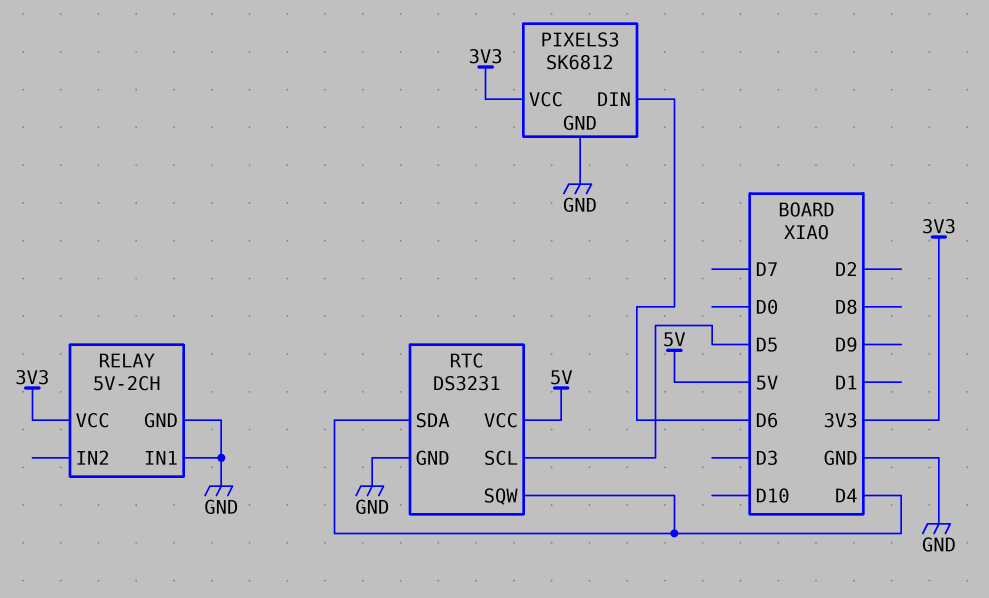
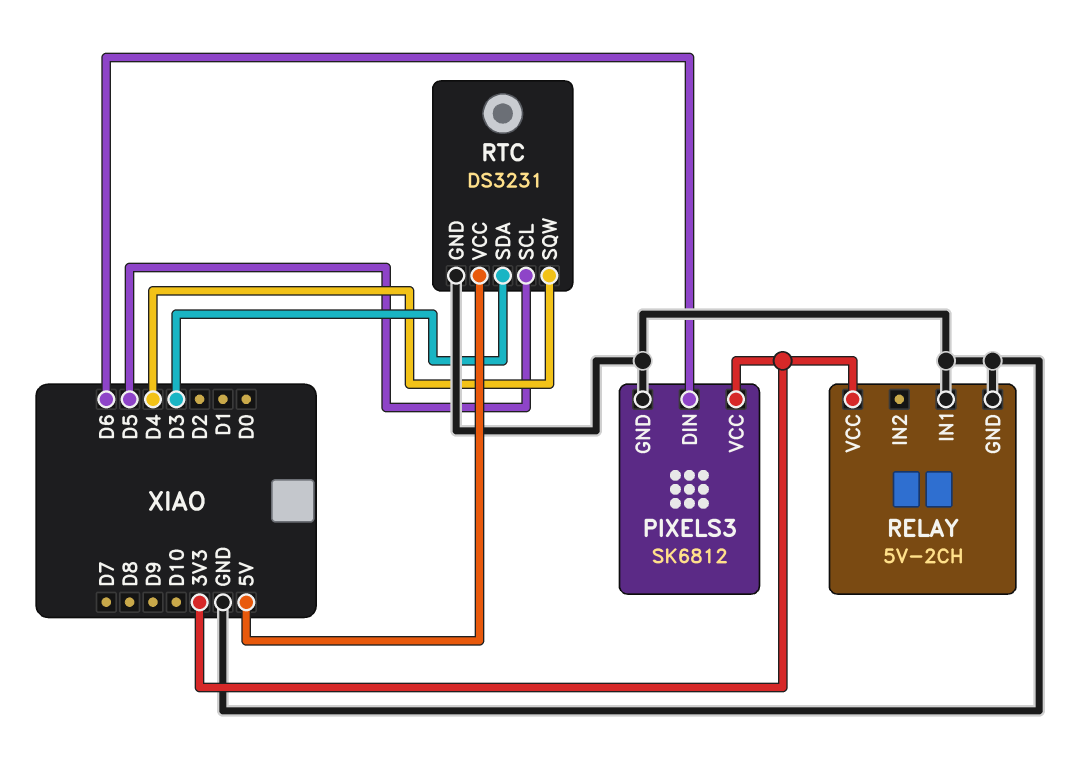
RTC pin SDA: D4 -> D3

